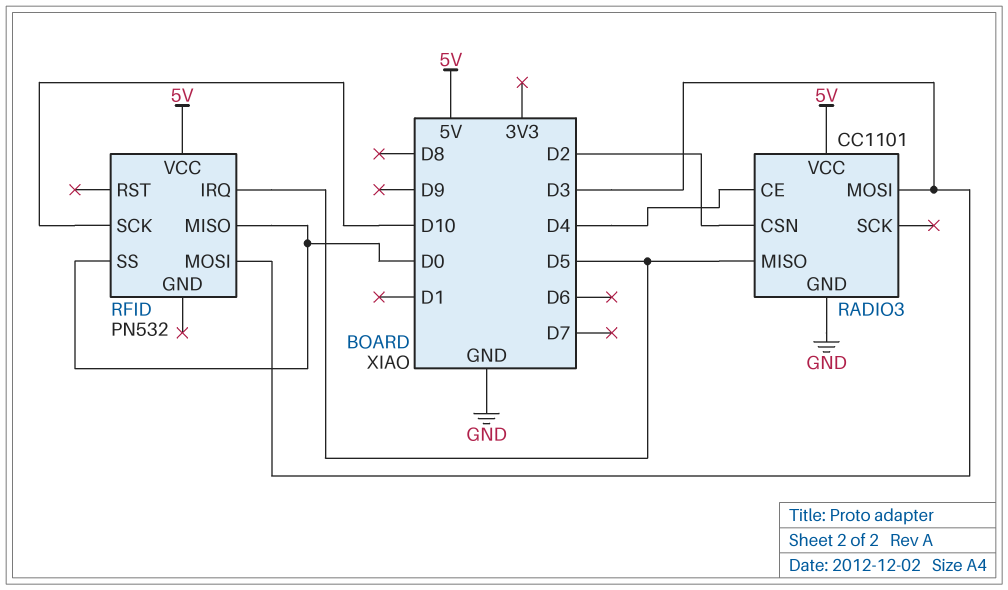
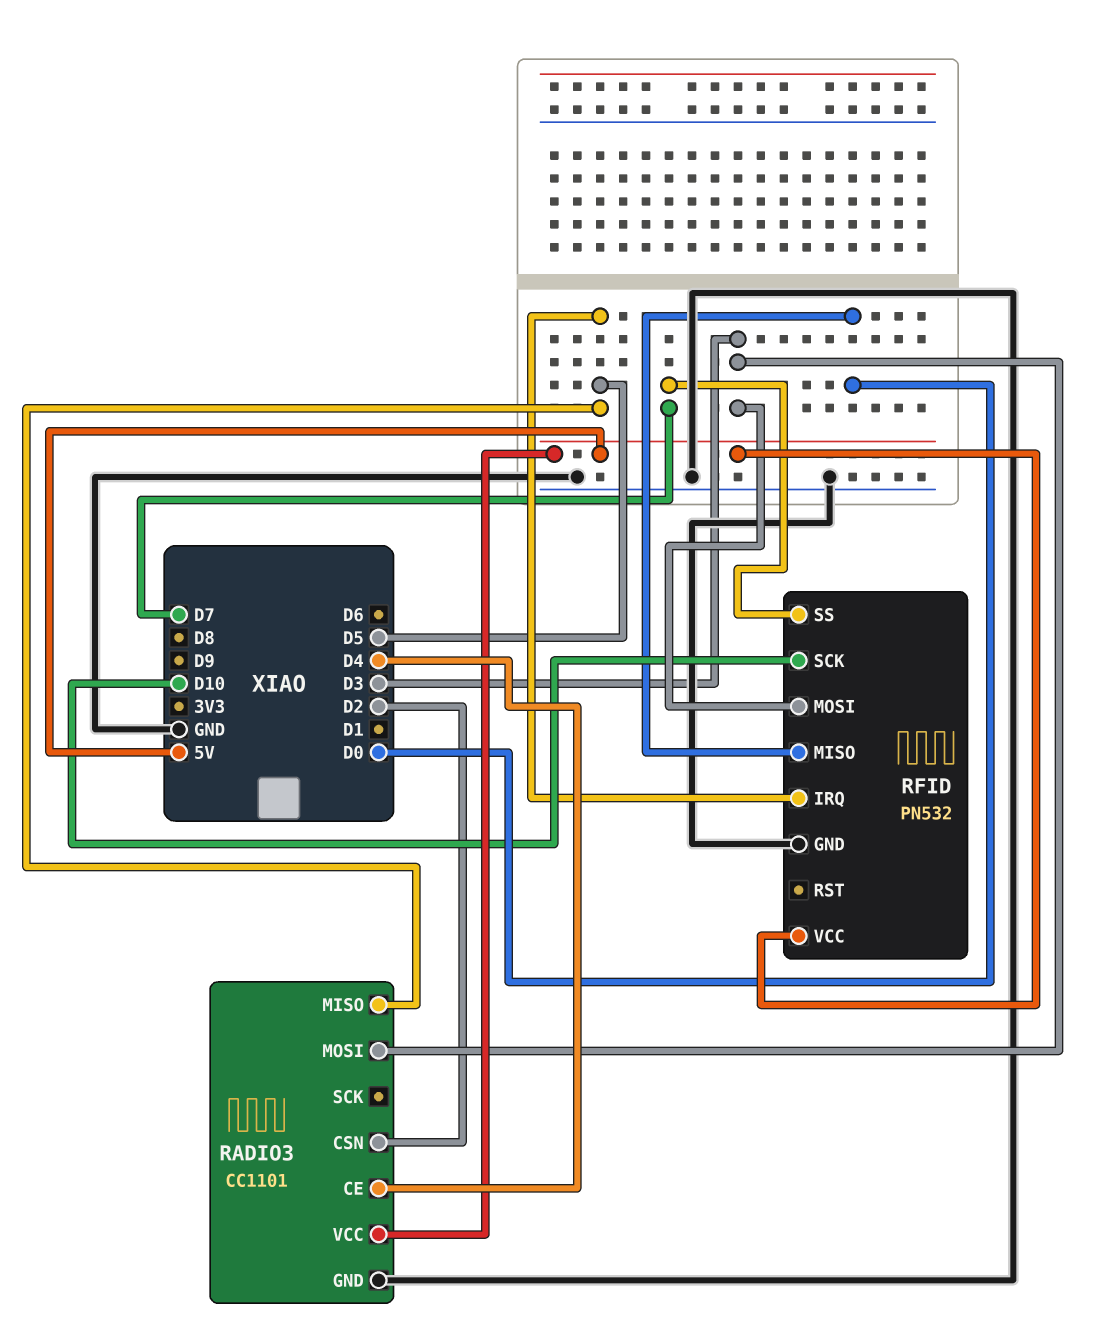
RFID pin GND: none -> GND
RFID pin SS: D0 -> D7

